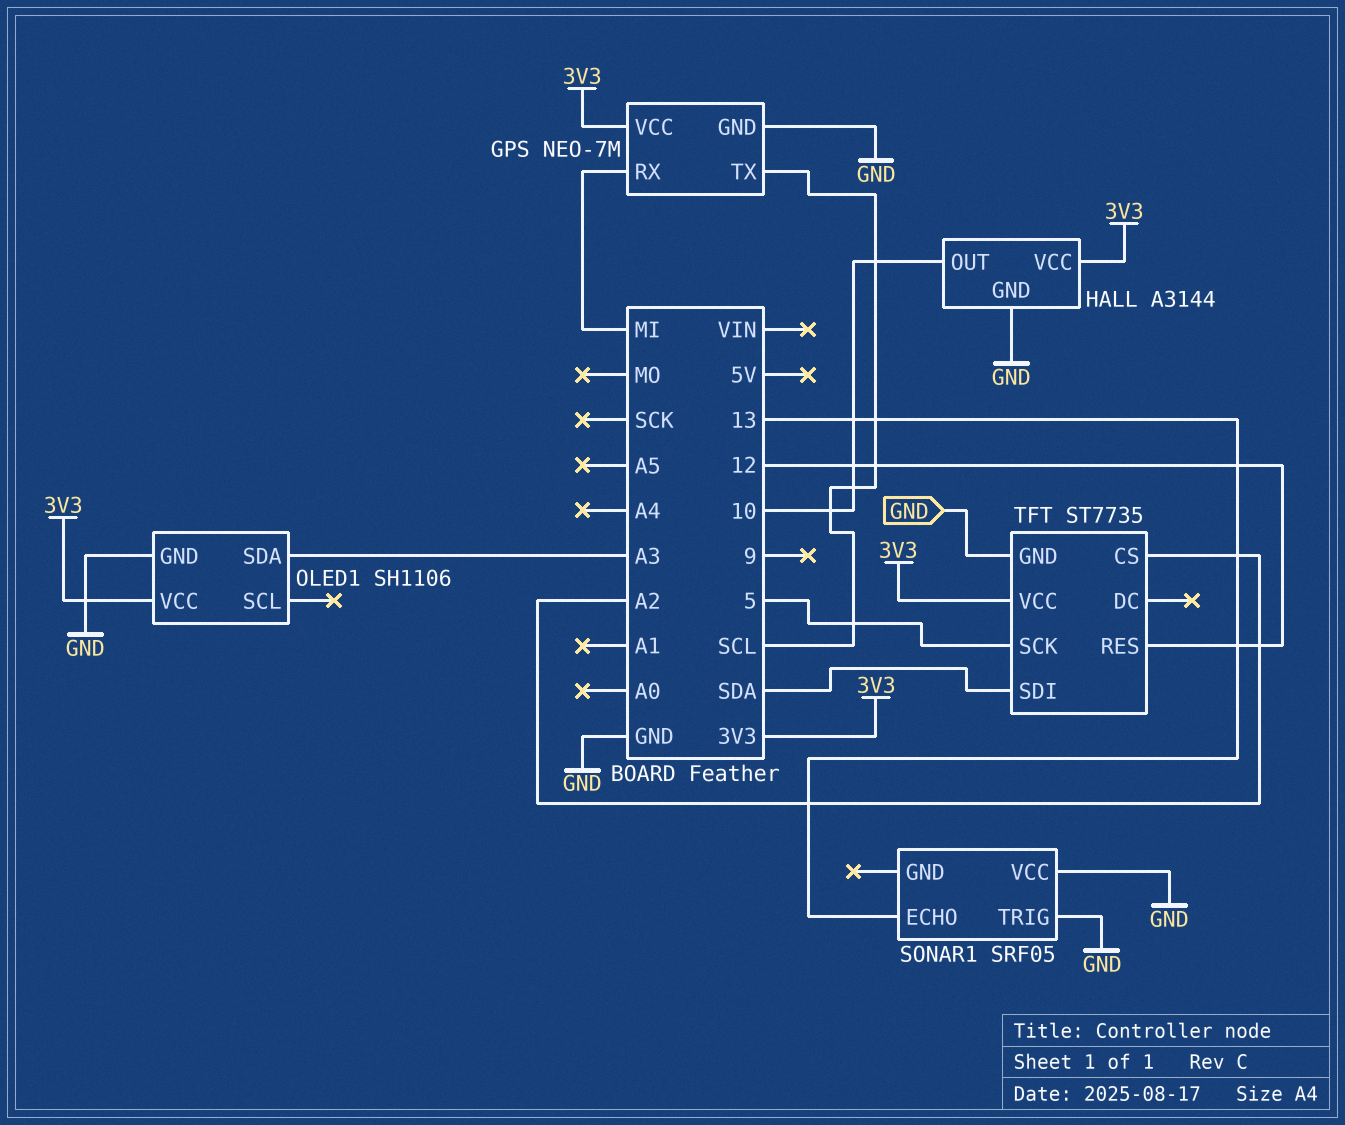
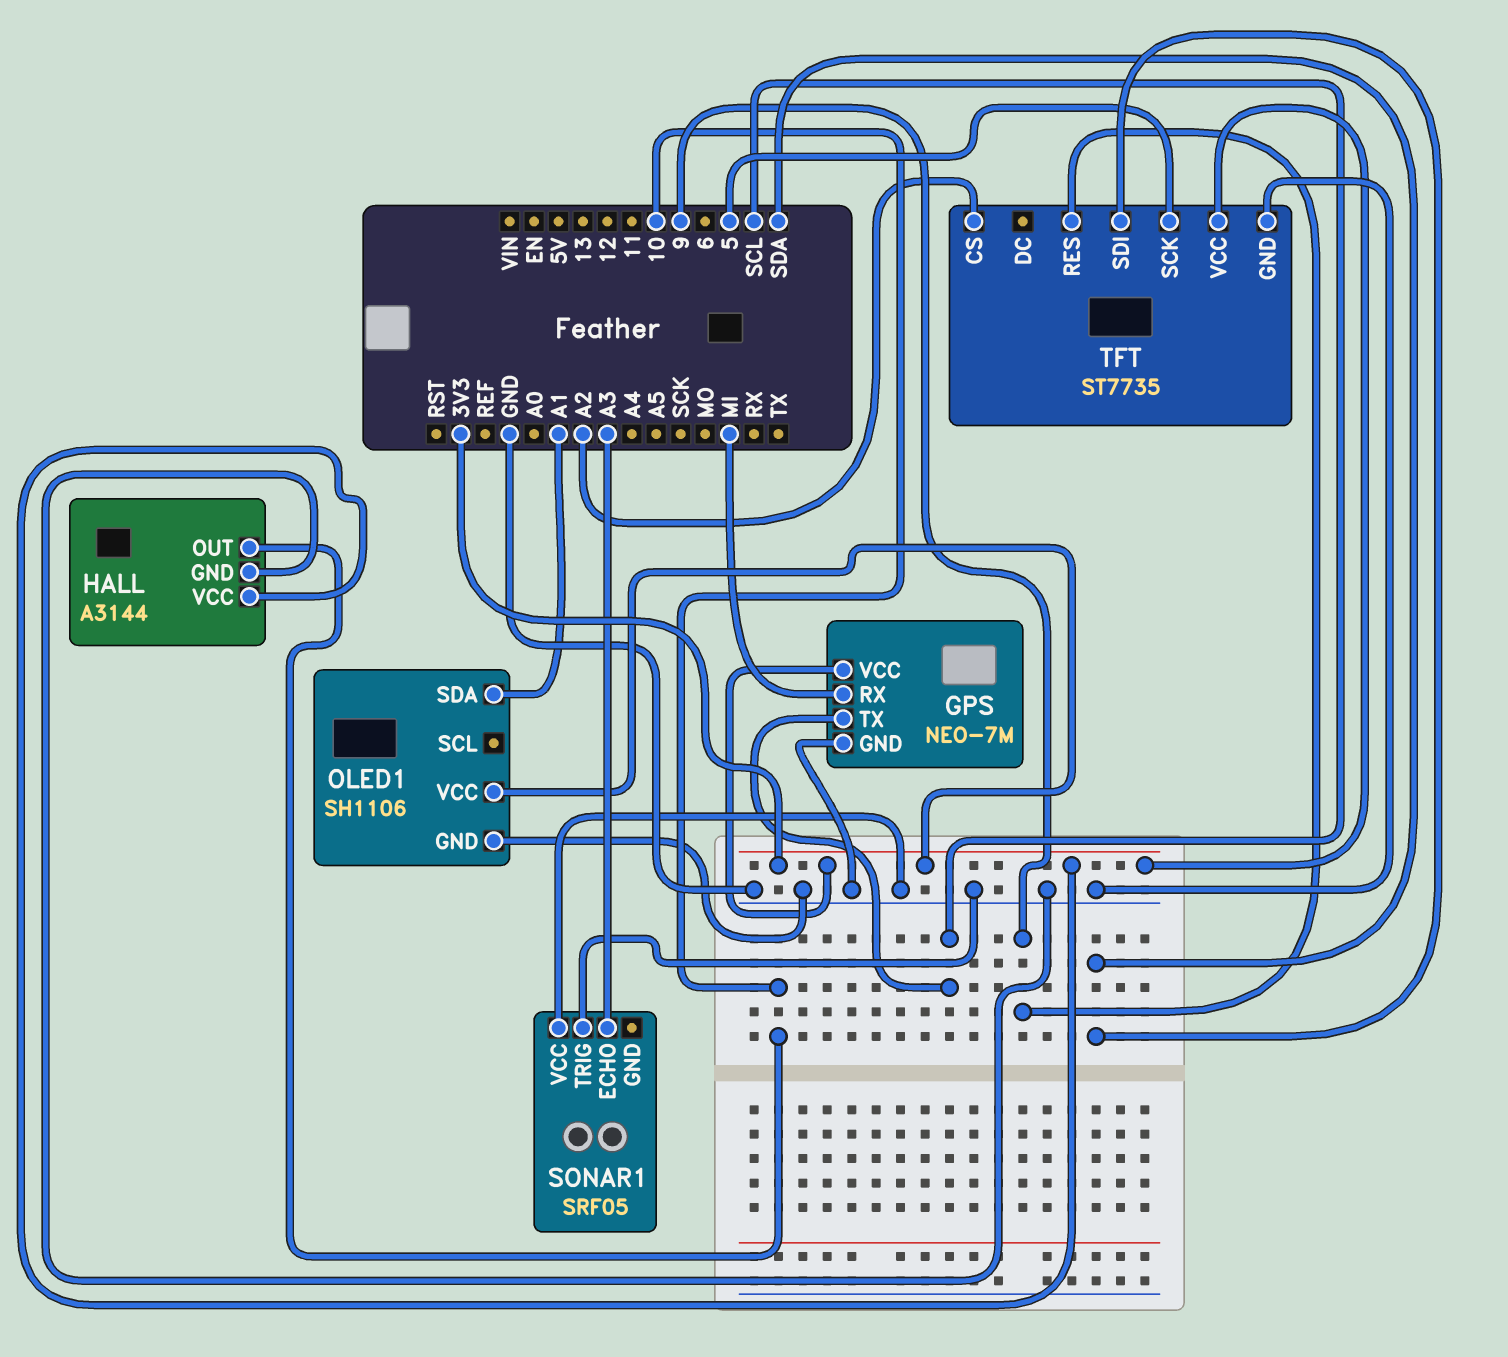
OLED1 pin SDA: A3 -> A1
SONAR1 pin ECHO: 13 -> A3
TFT pin RES: 12 -> 9

